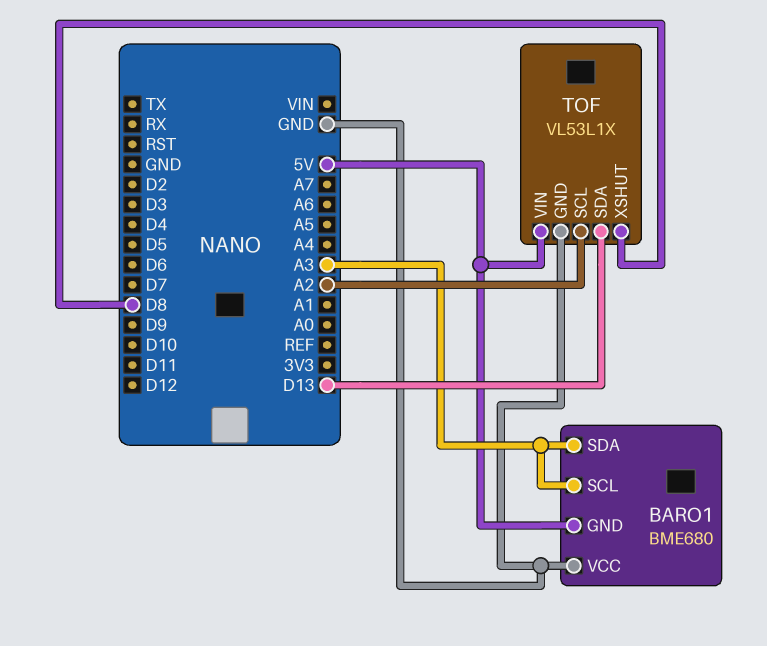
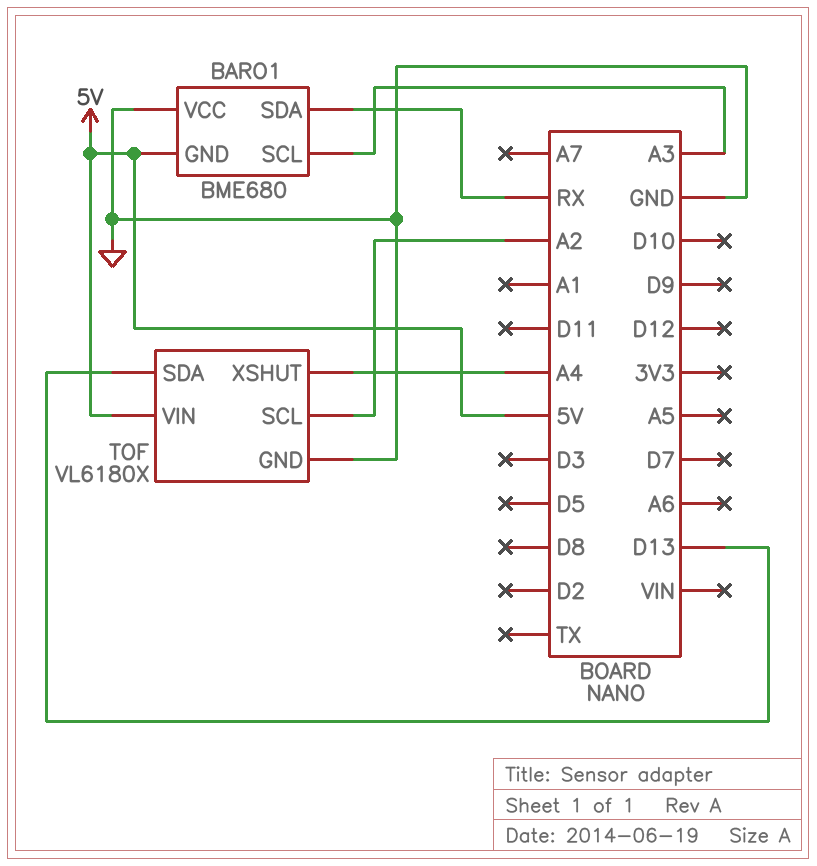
BARO1 pin SDA: A3 -> RX
TOF: VL53L1X -> VL6180X
TOF pin XSHUT: D8 -> A4

